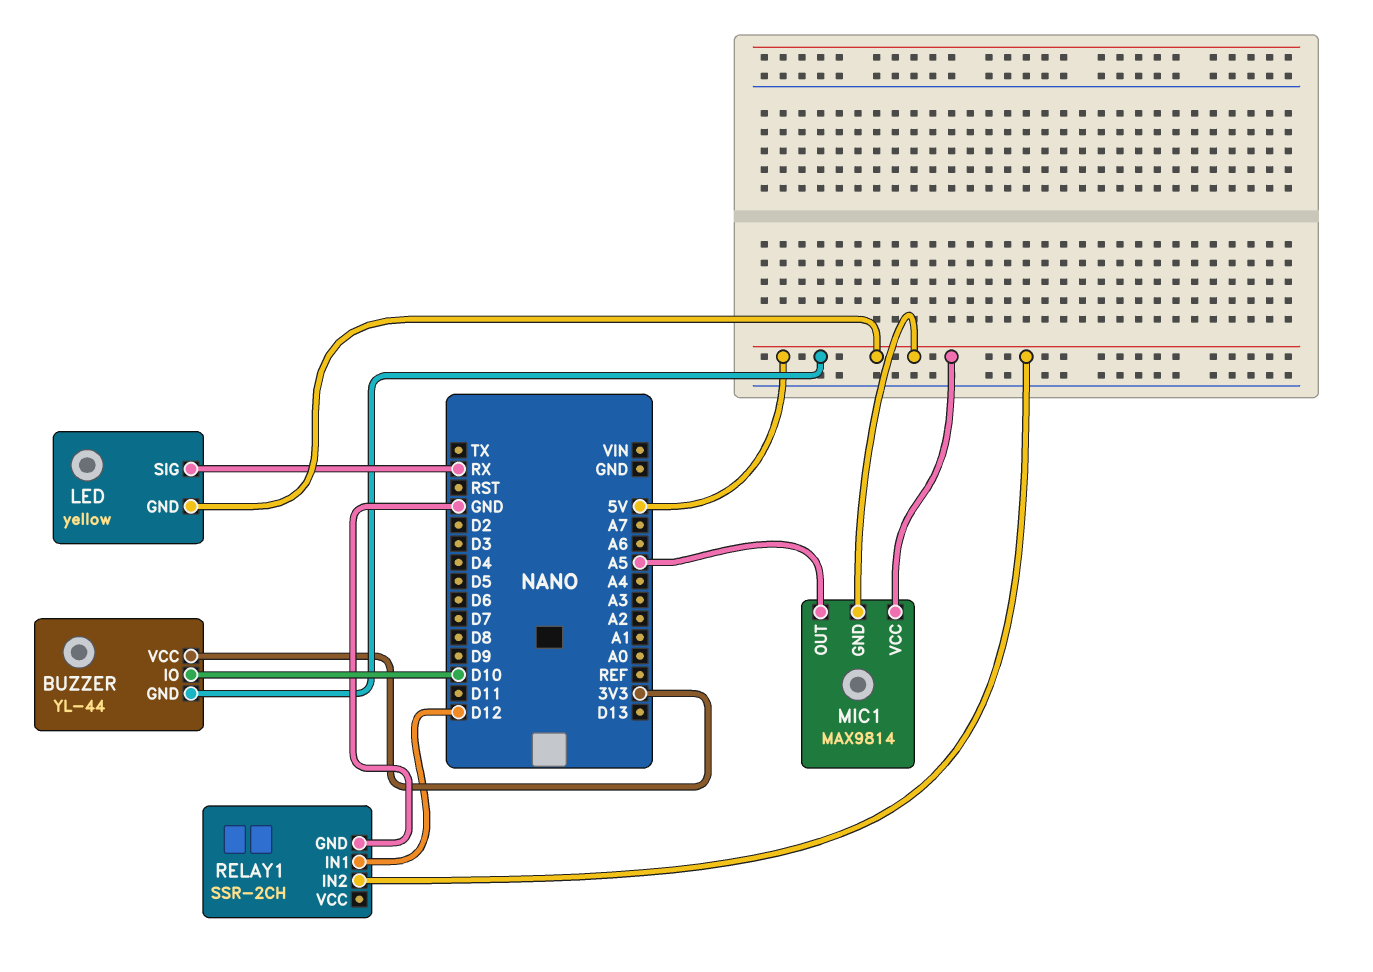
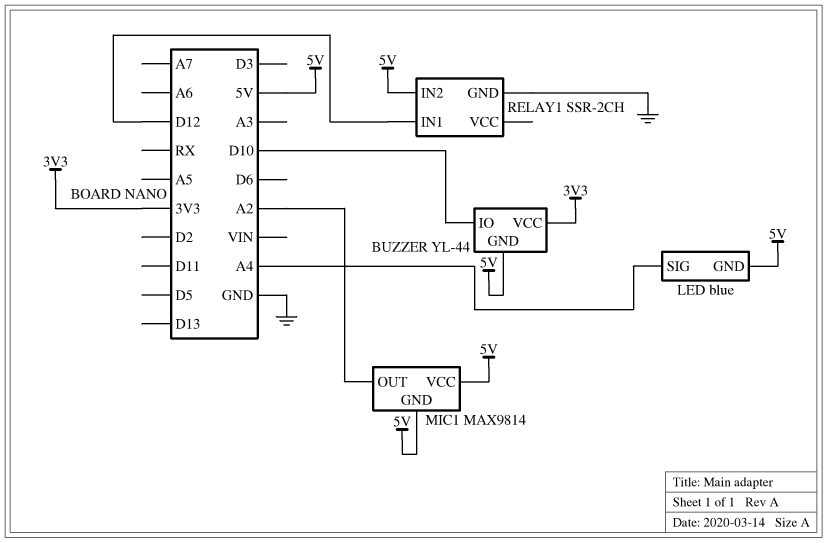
LED: yellow -> blue
LED pin SIG: RX -> A4
MIC1 pin OUT: A5 -> A2

